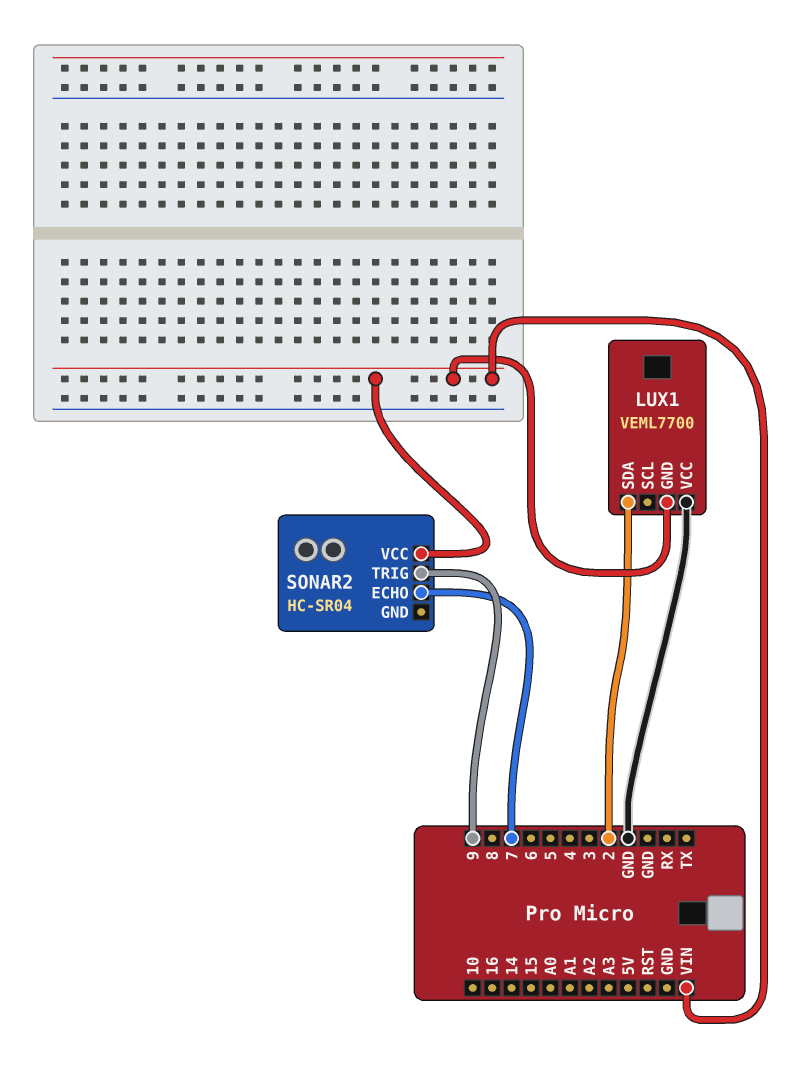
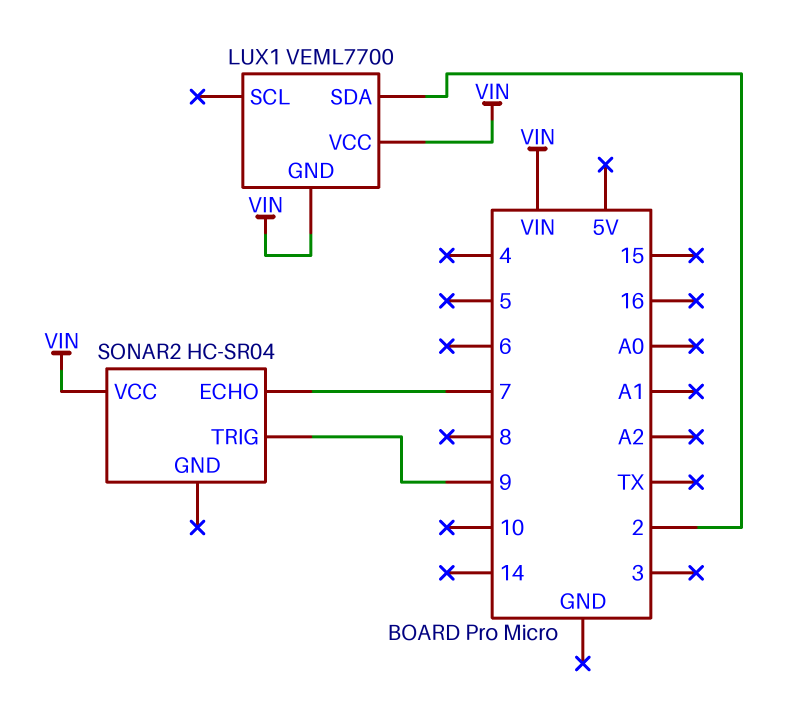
LUX1 pin VCC: GND -> VIN

